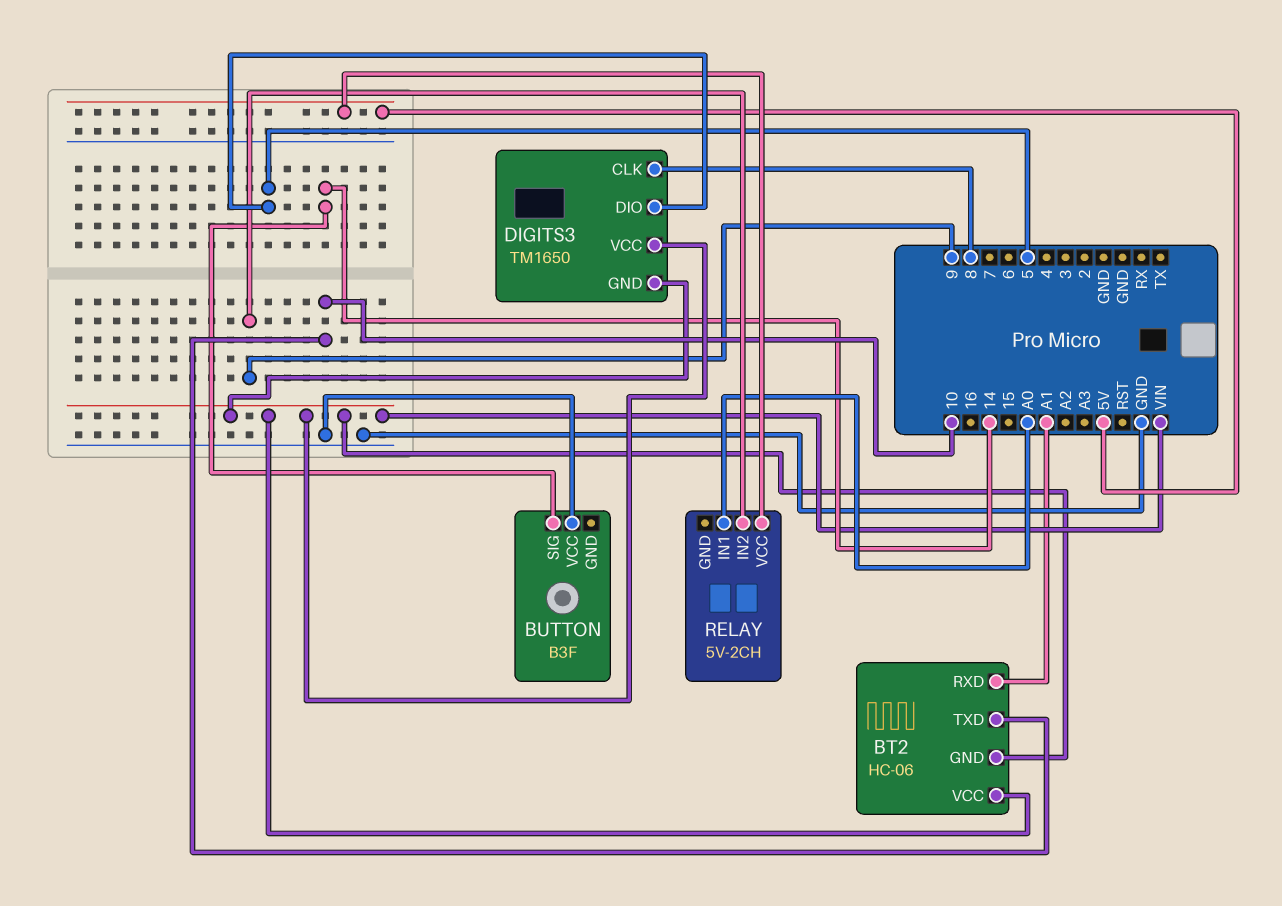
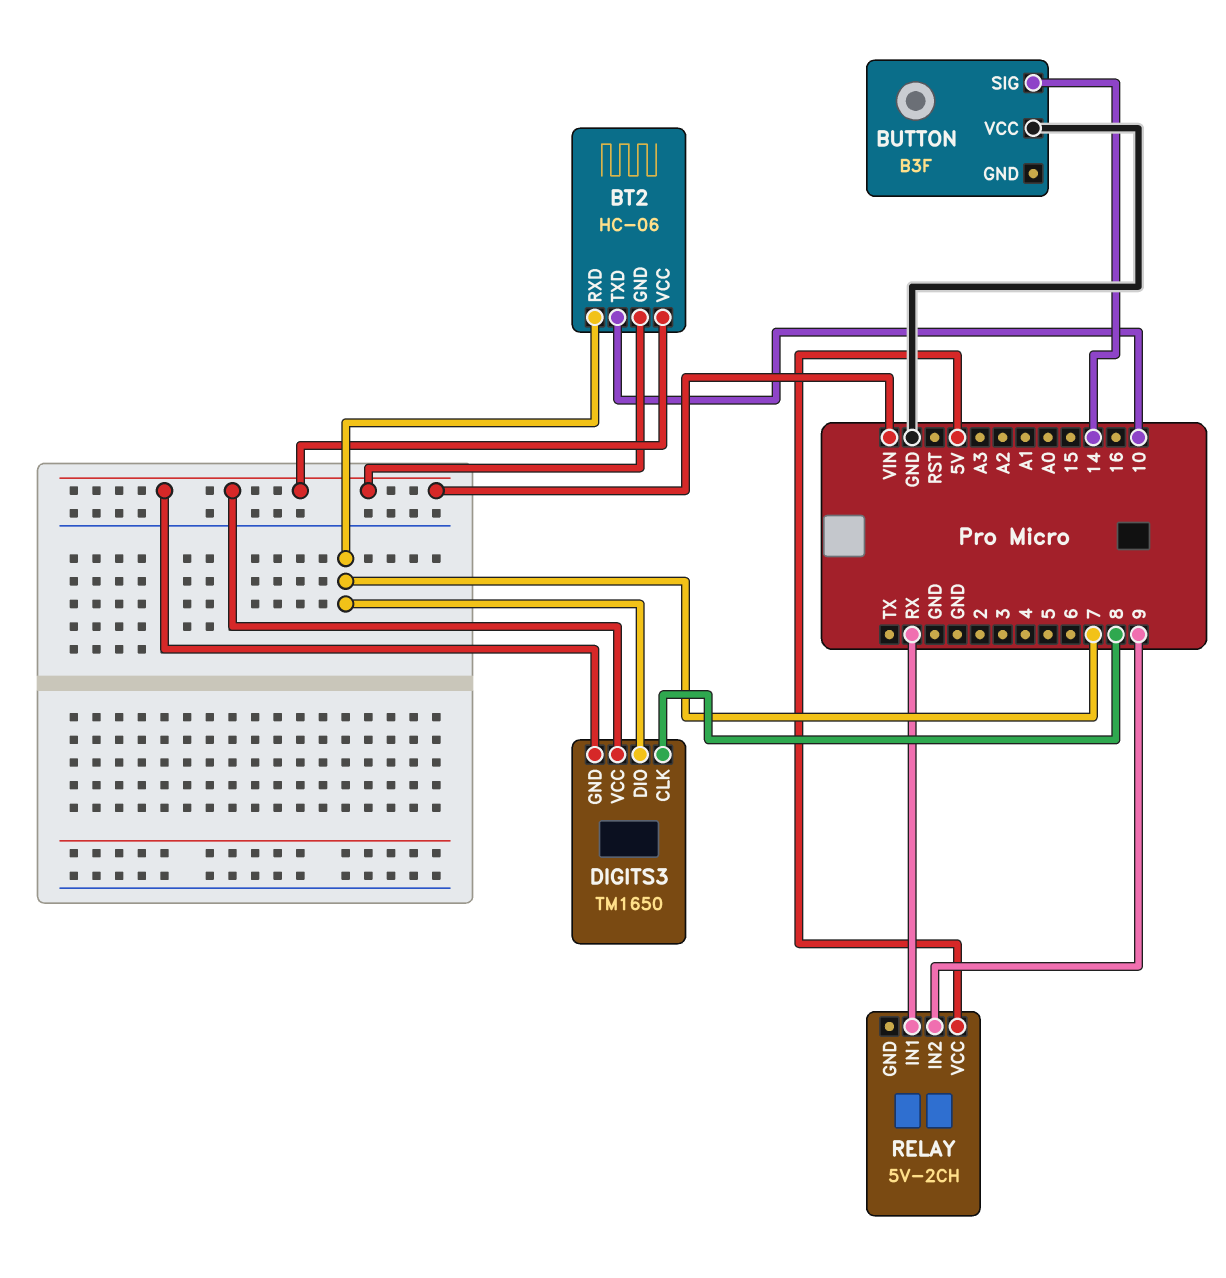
BT2 pin RXD: A1 -> 7
DIGITS3 pin DIO: 5 -> 7
RELAY pin IN1: A0 -> RX

